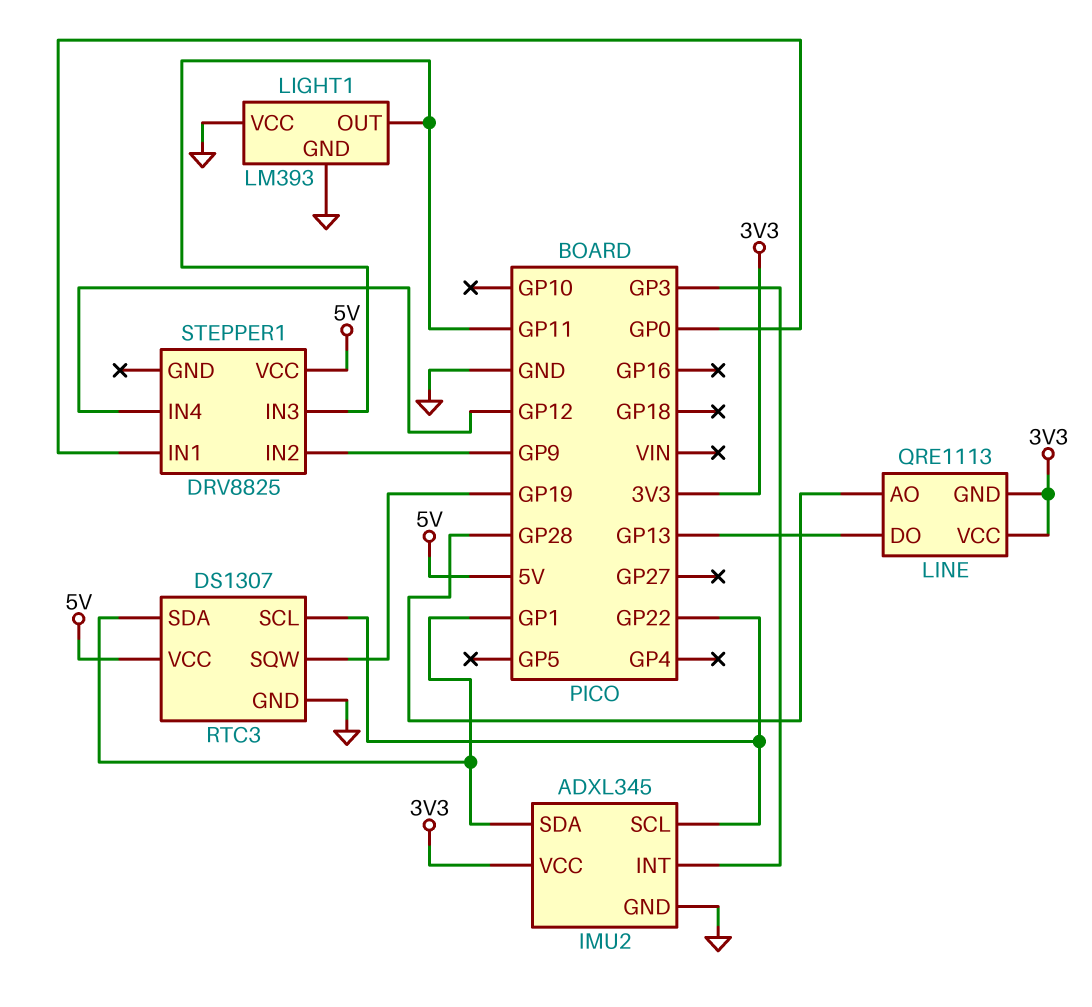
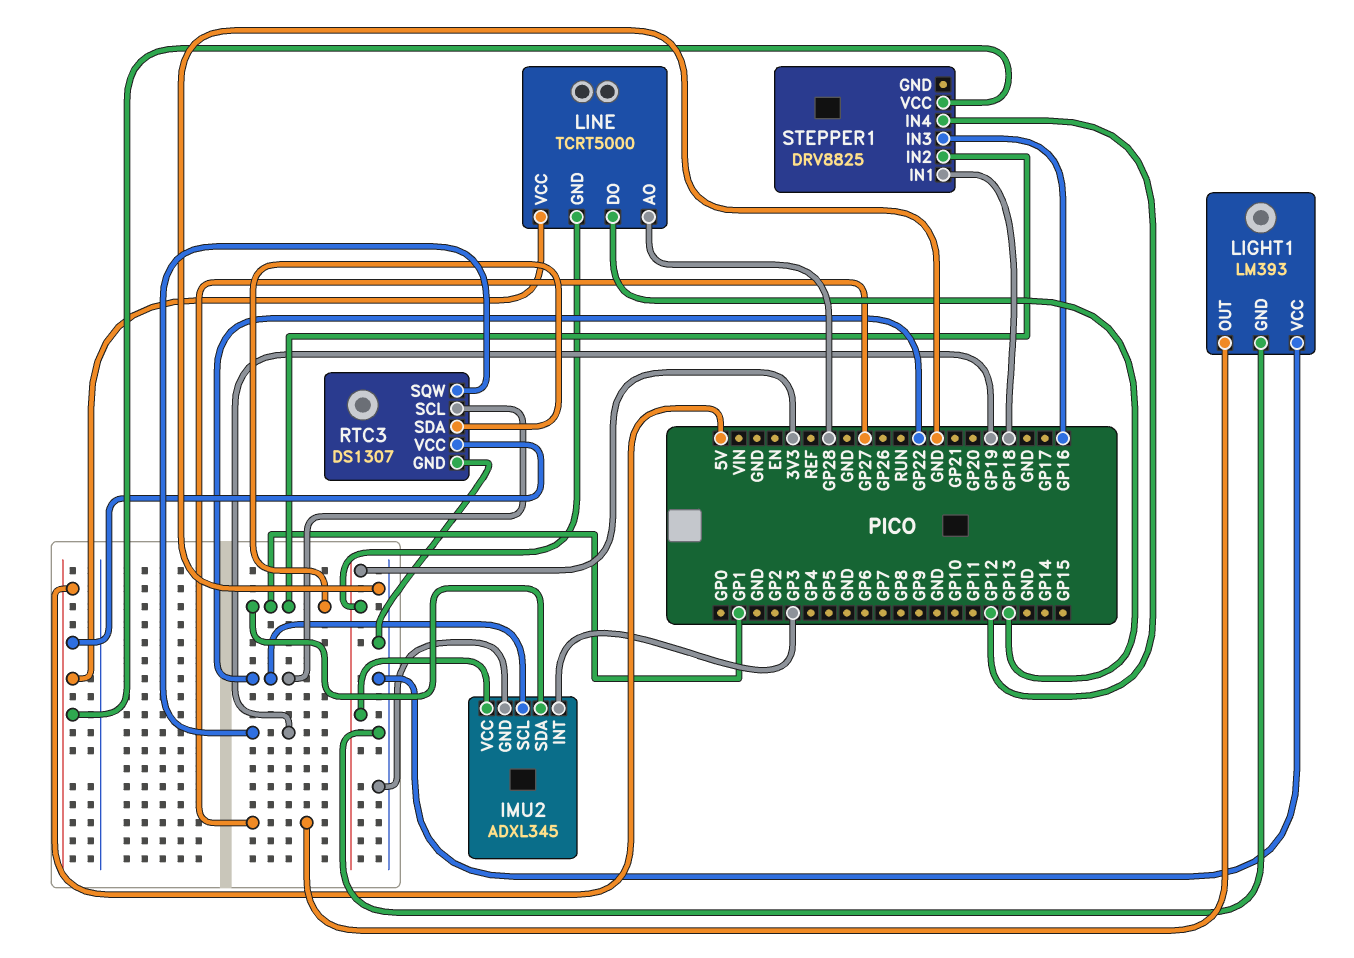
LIGHT1 pin OUT: GP11 -> GP27
LINE: QRE1113 -> TCRT5000
LINE pin VCC: 3V3 -> 5V
STEPPER1 pin IN1: GP0 -> GP18
STEPPER1 pin IN2: GP9 -> GP1
STEPPER1 pin IN3: GP11 -> GP16

